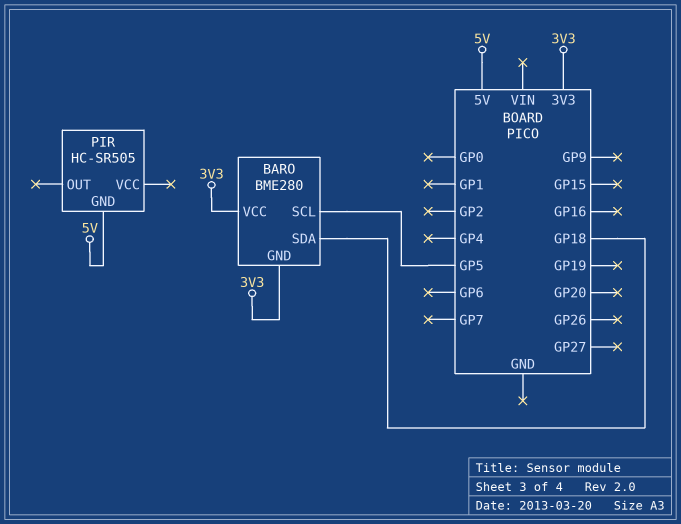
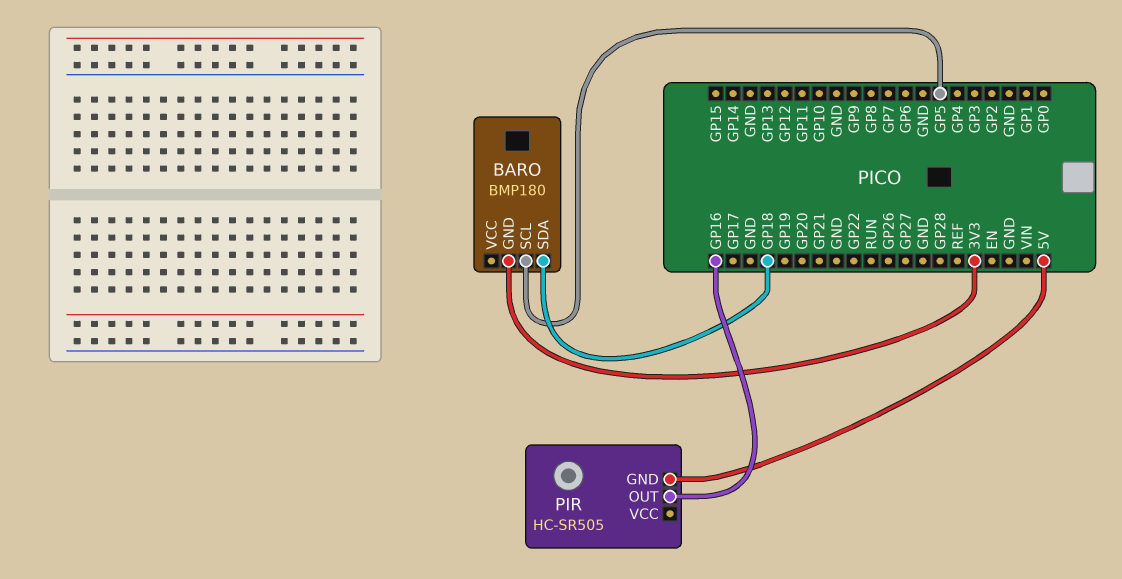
BARO: BME280 -> BMP180
BARO pin VCC: 3V3 -> none
PIR pin OUT: none -> GP16

